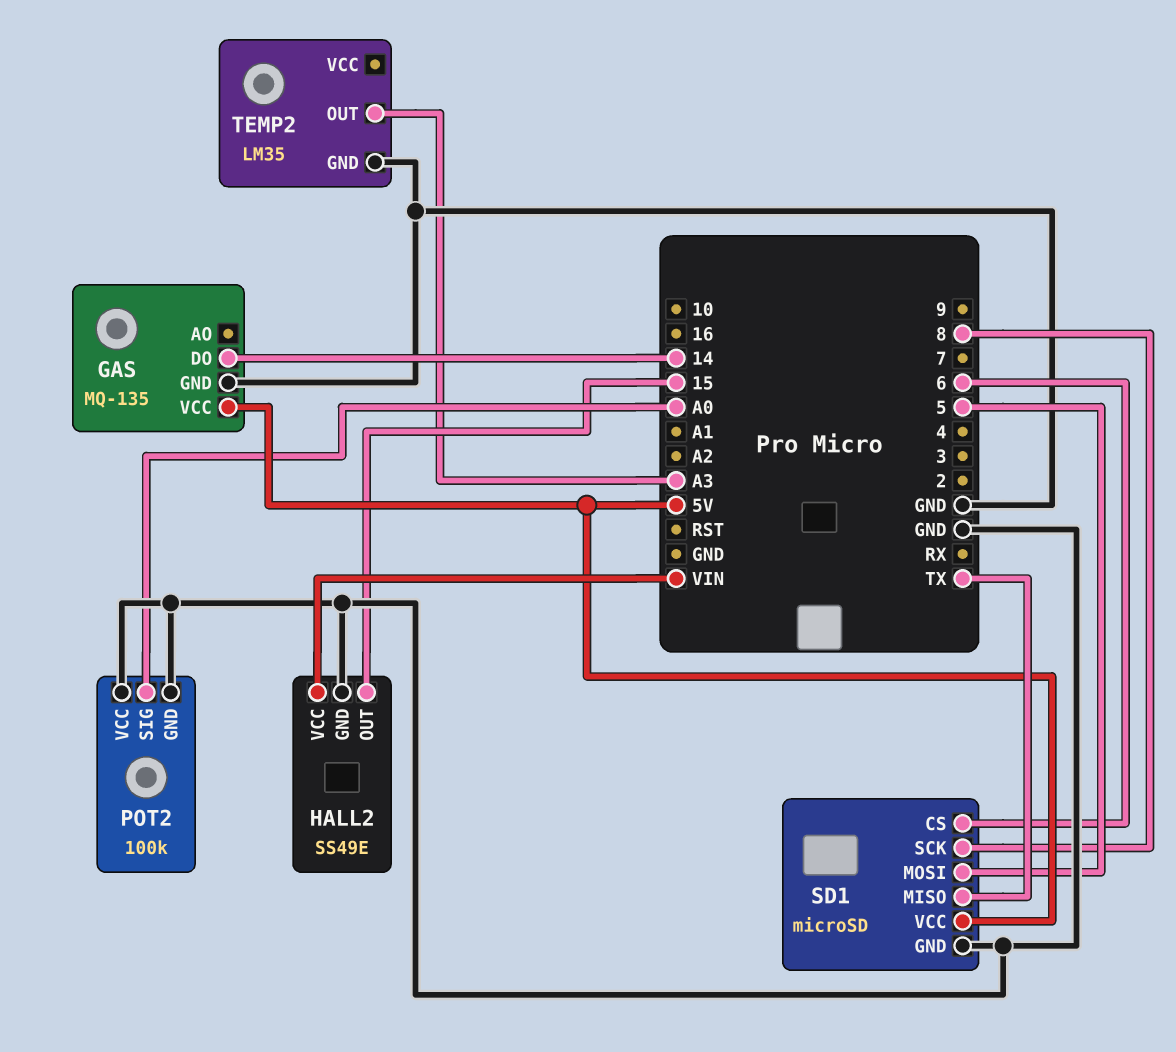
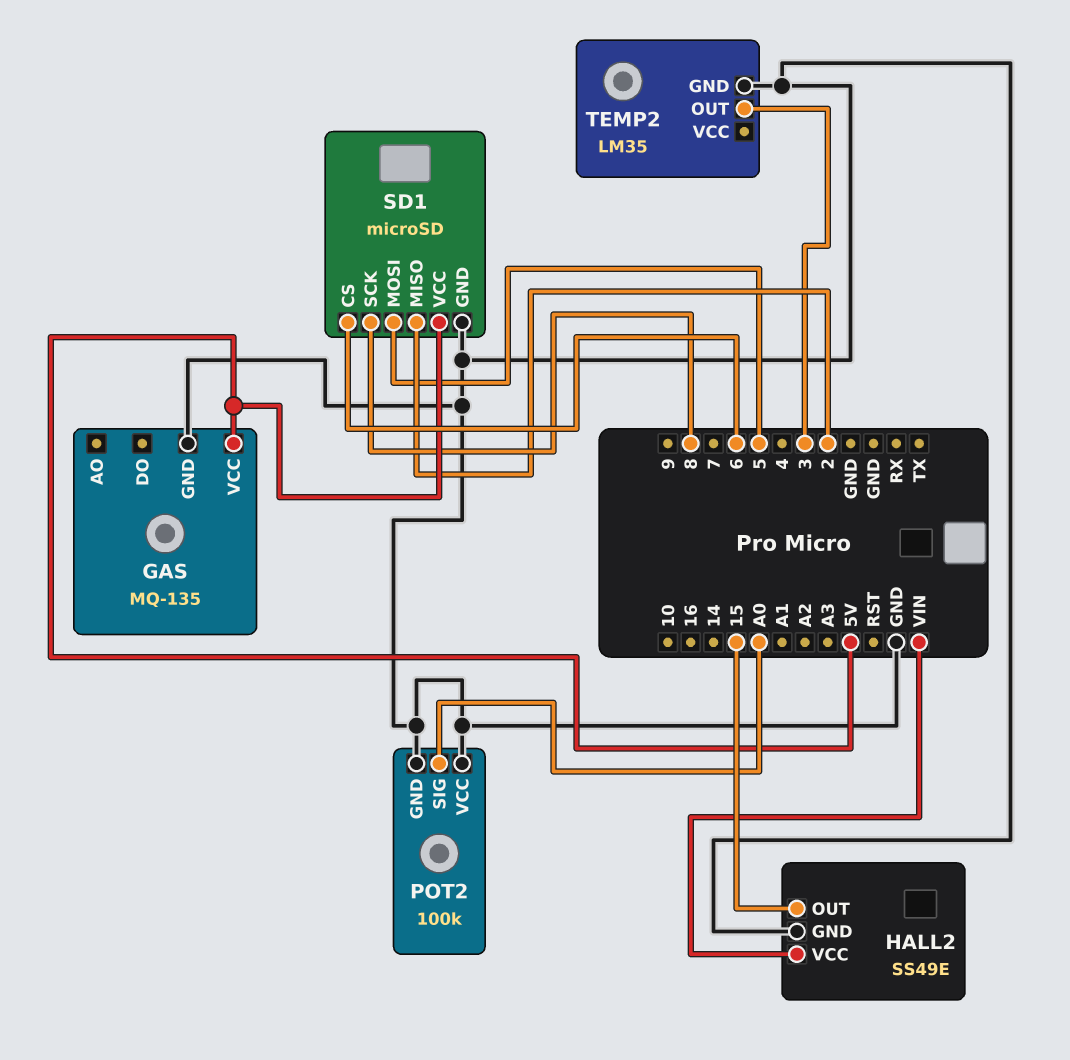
GAS pin DO: 14 -> none
SD1 pin MISO: TX -> 2
TEMP2 pin OUT: A3 -> 3

